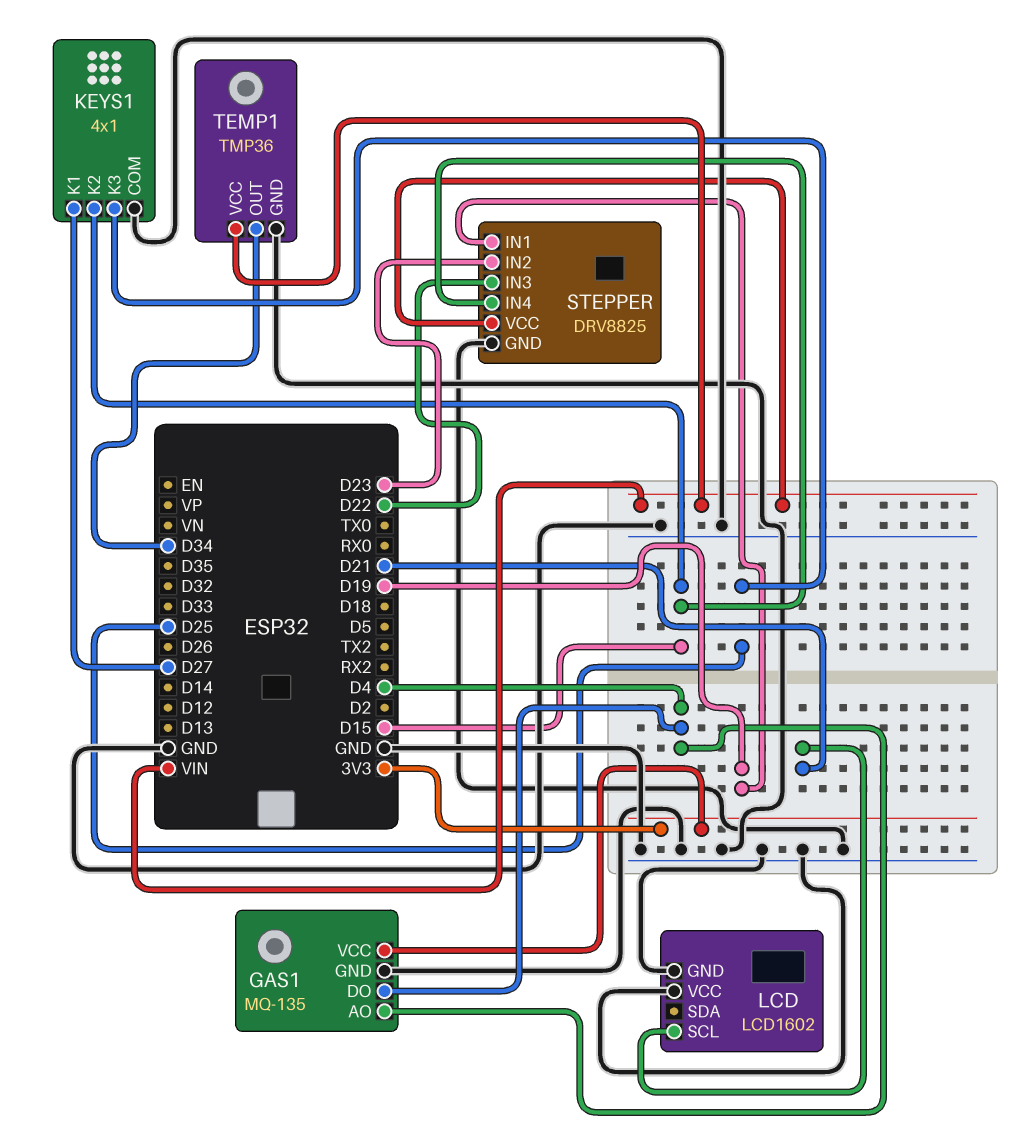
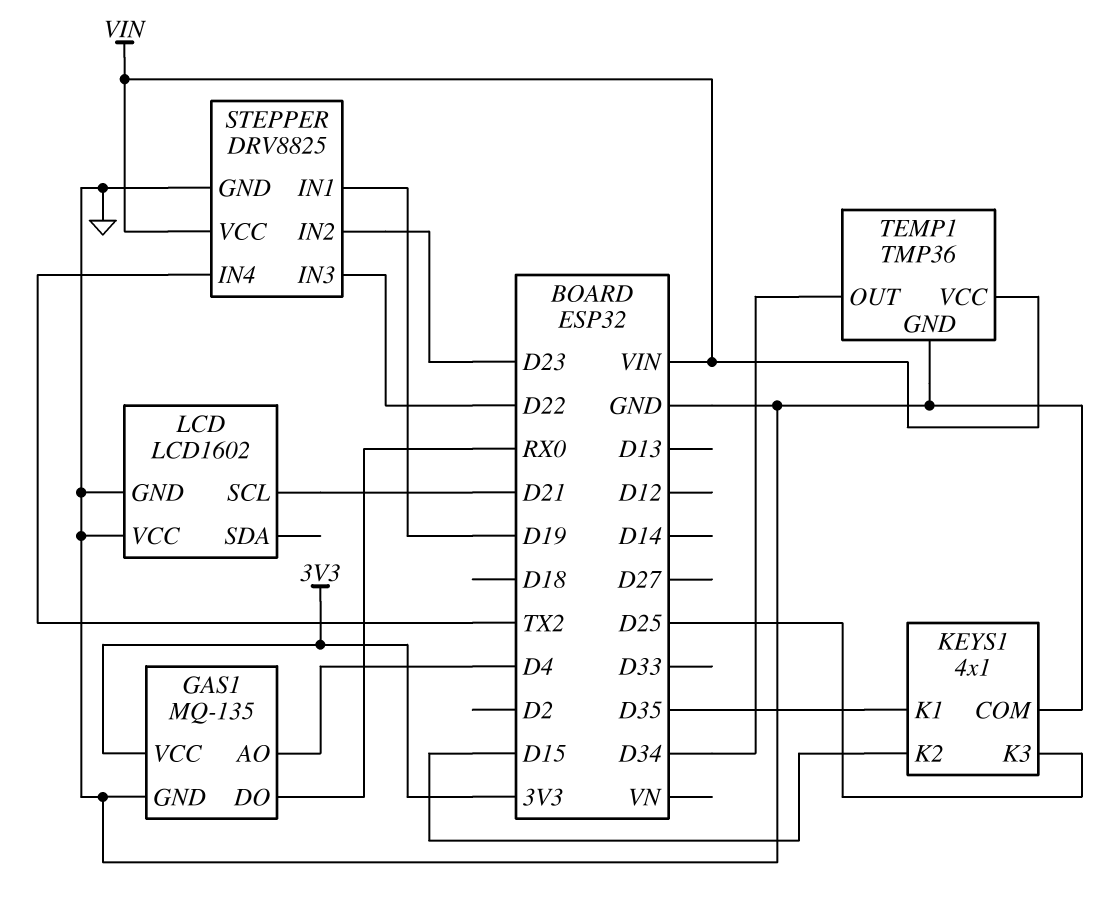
GAS1 pin DO: D4 -> RX0
KEYS1 pin K1: D27 -> D35
STEPPER pin IN4: D15 -> TX2

